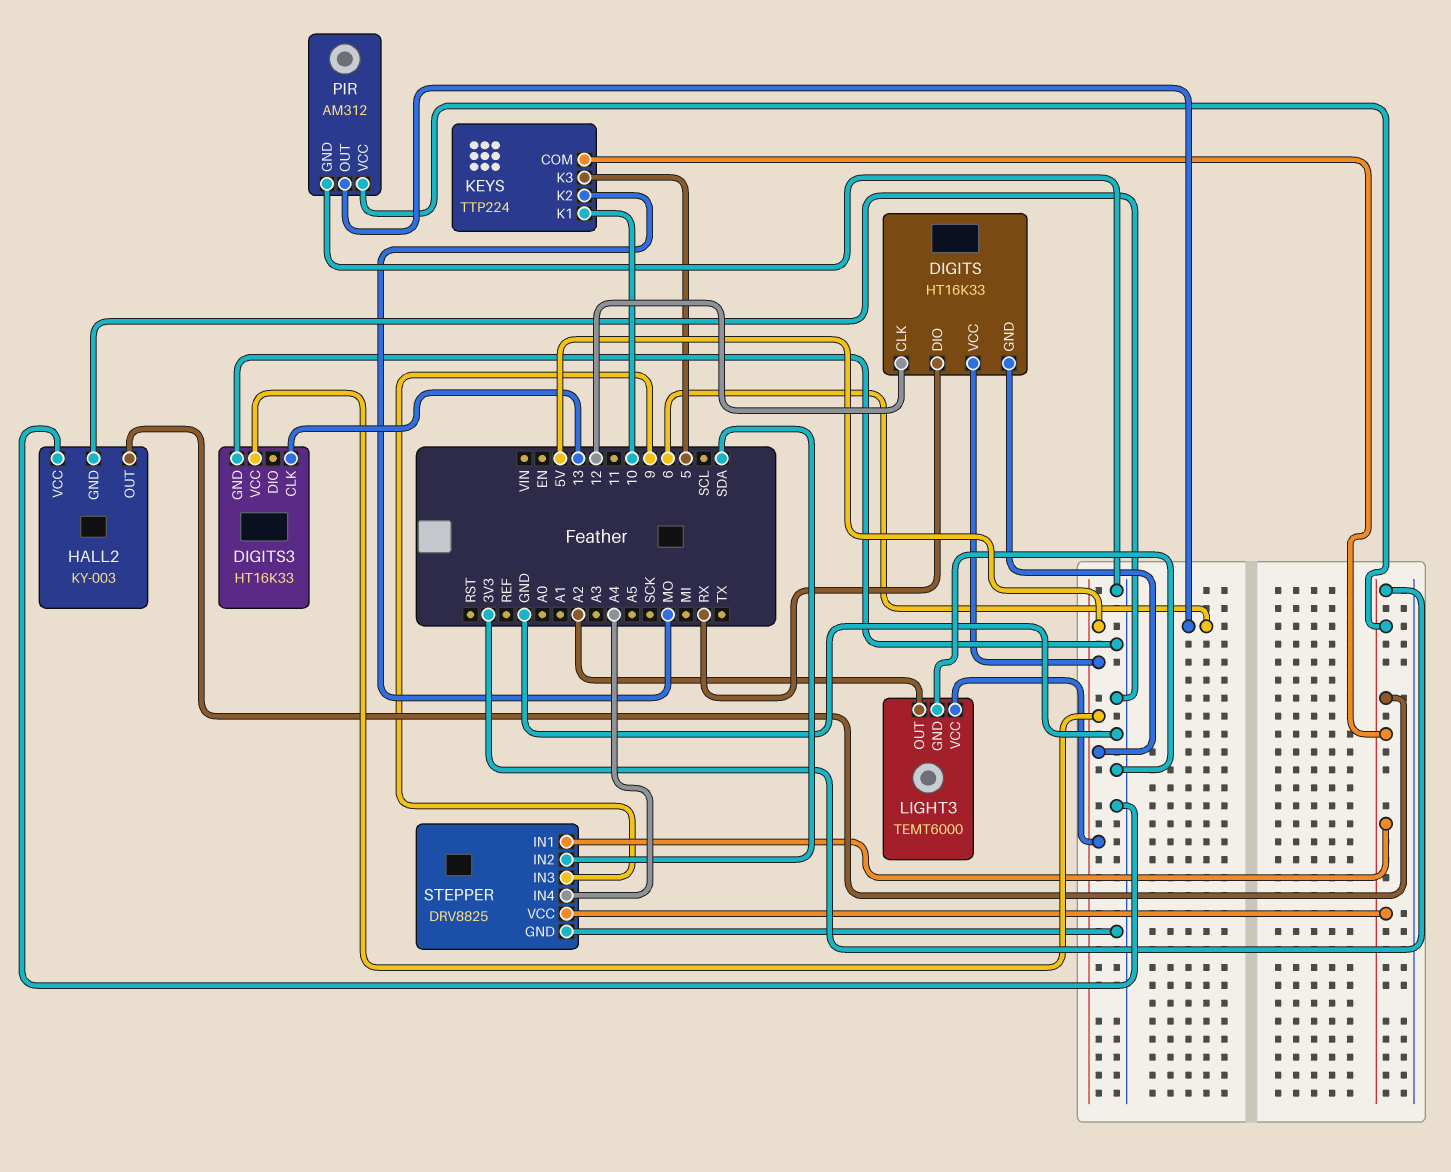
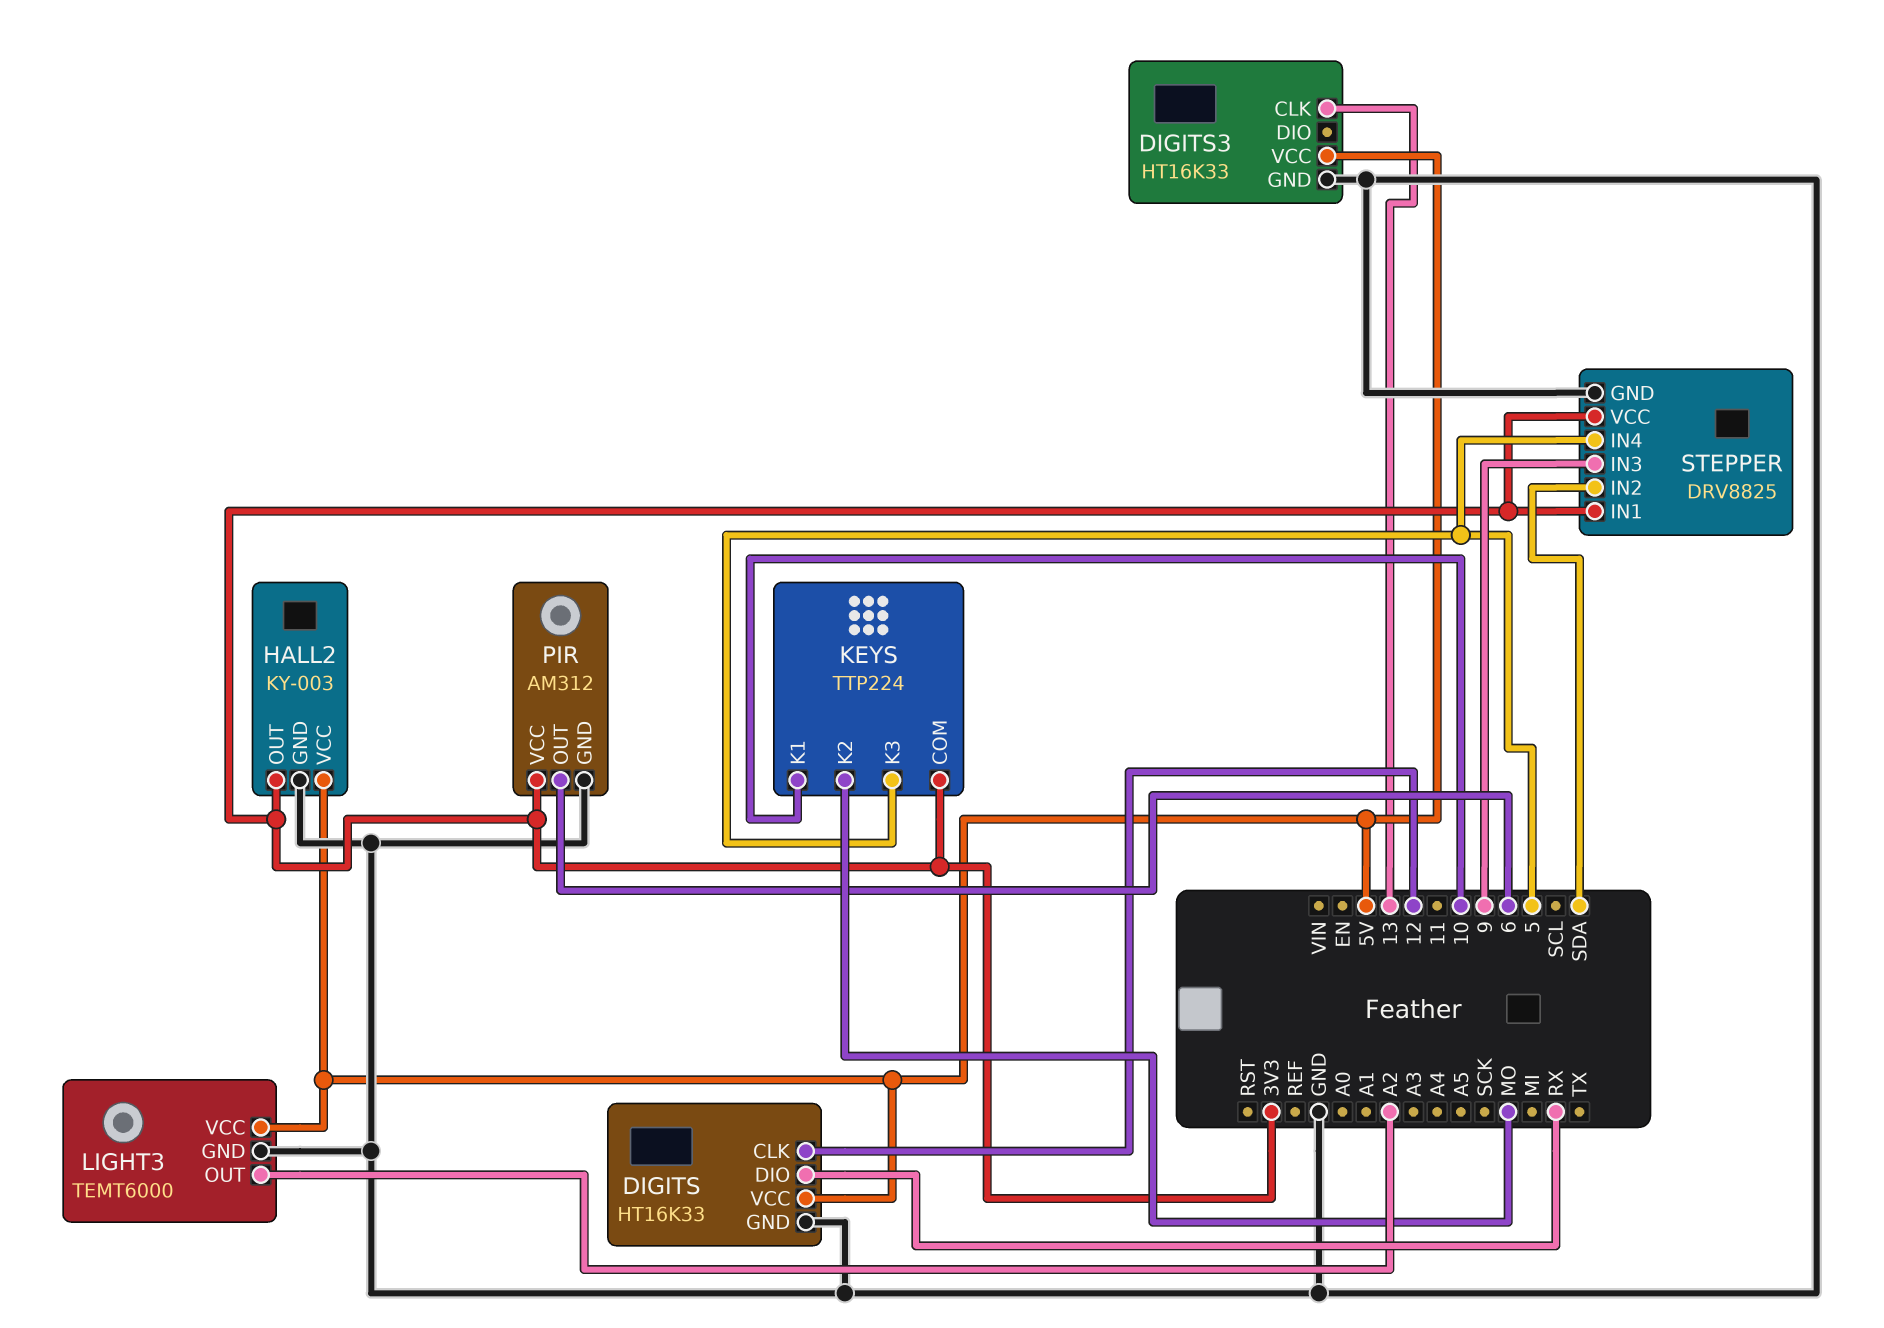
DIGITS pin GND: 5V -> GND
HALL2 pin VCC: GND -> 5V
STEPPER pin IN4: A4 -> 5

